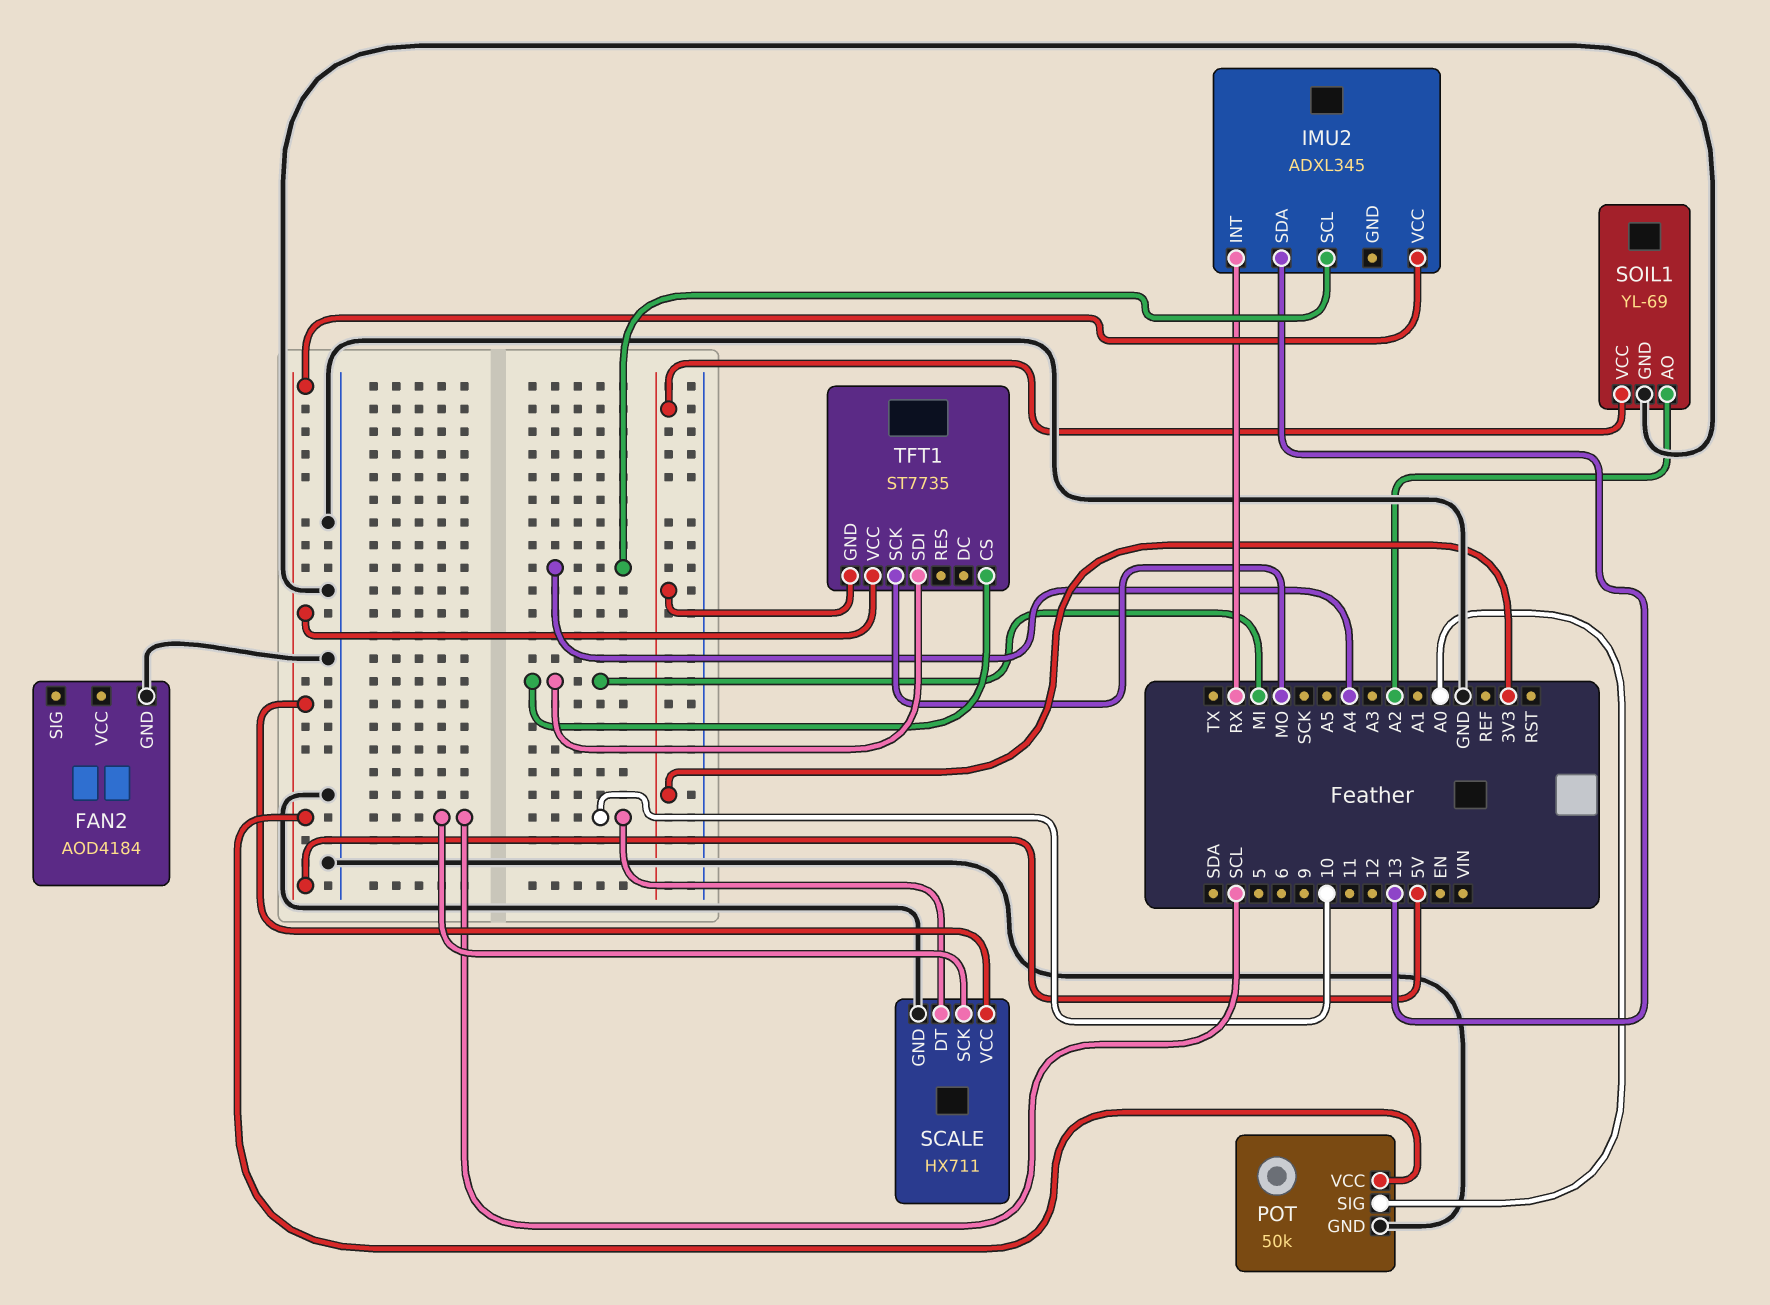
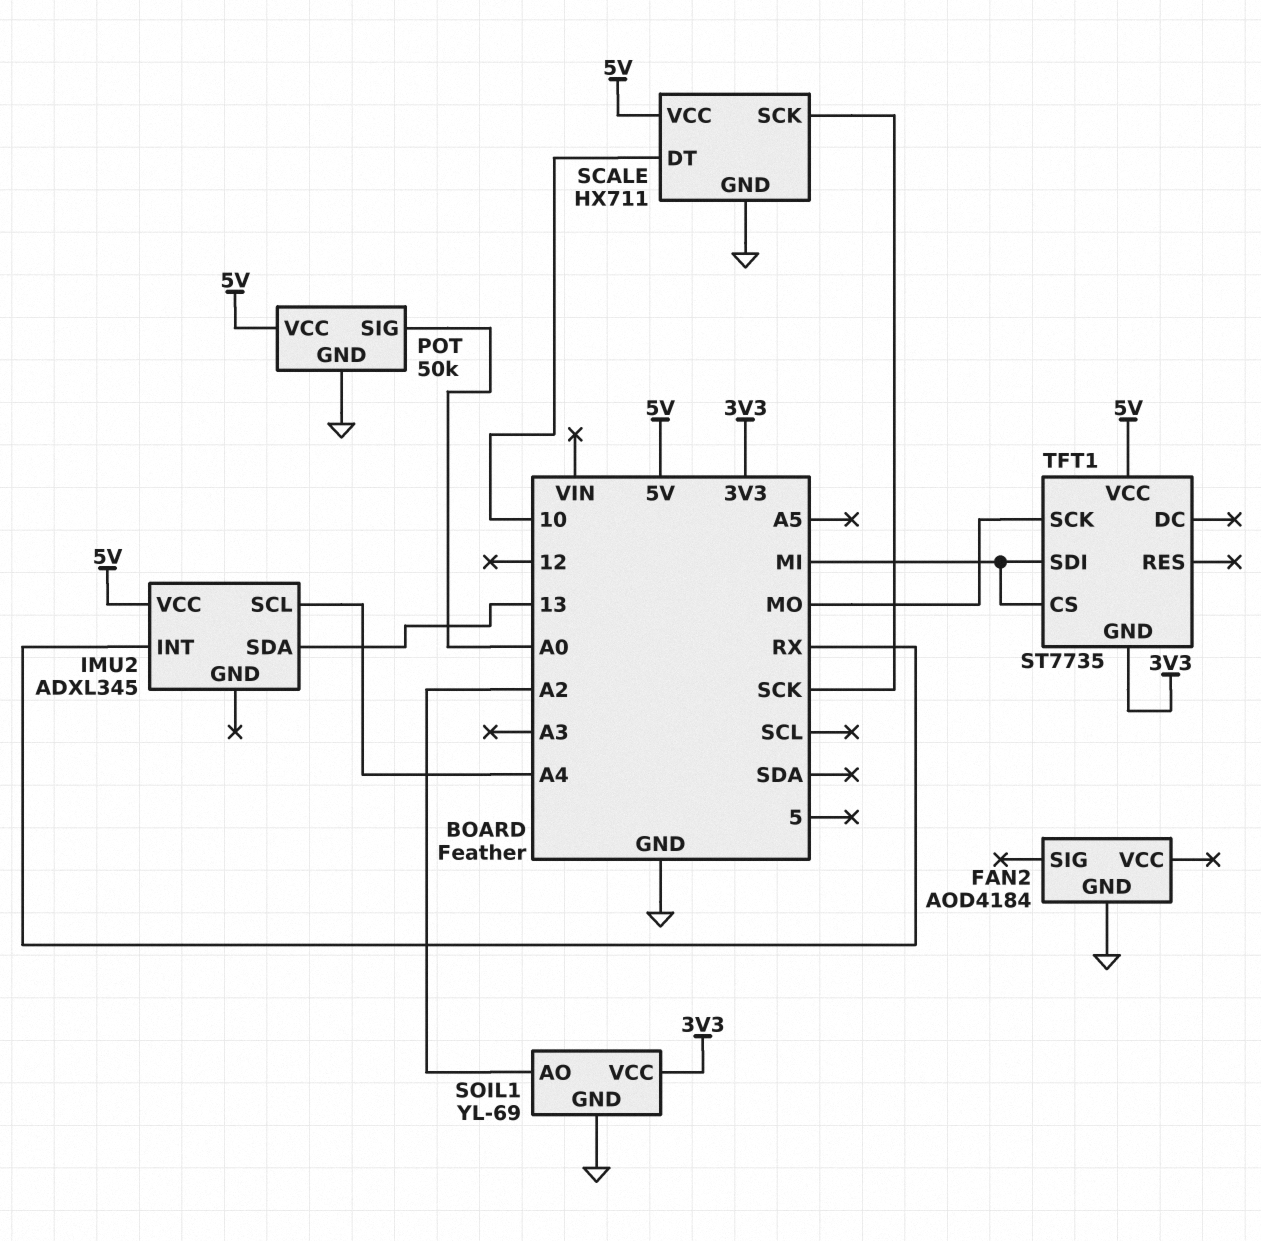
SCALE pin SCK: SCL -> SCK

